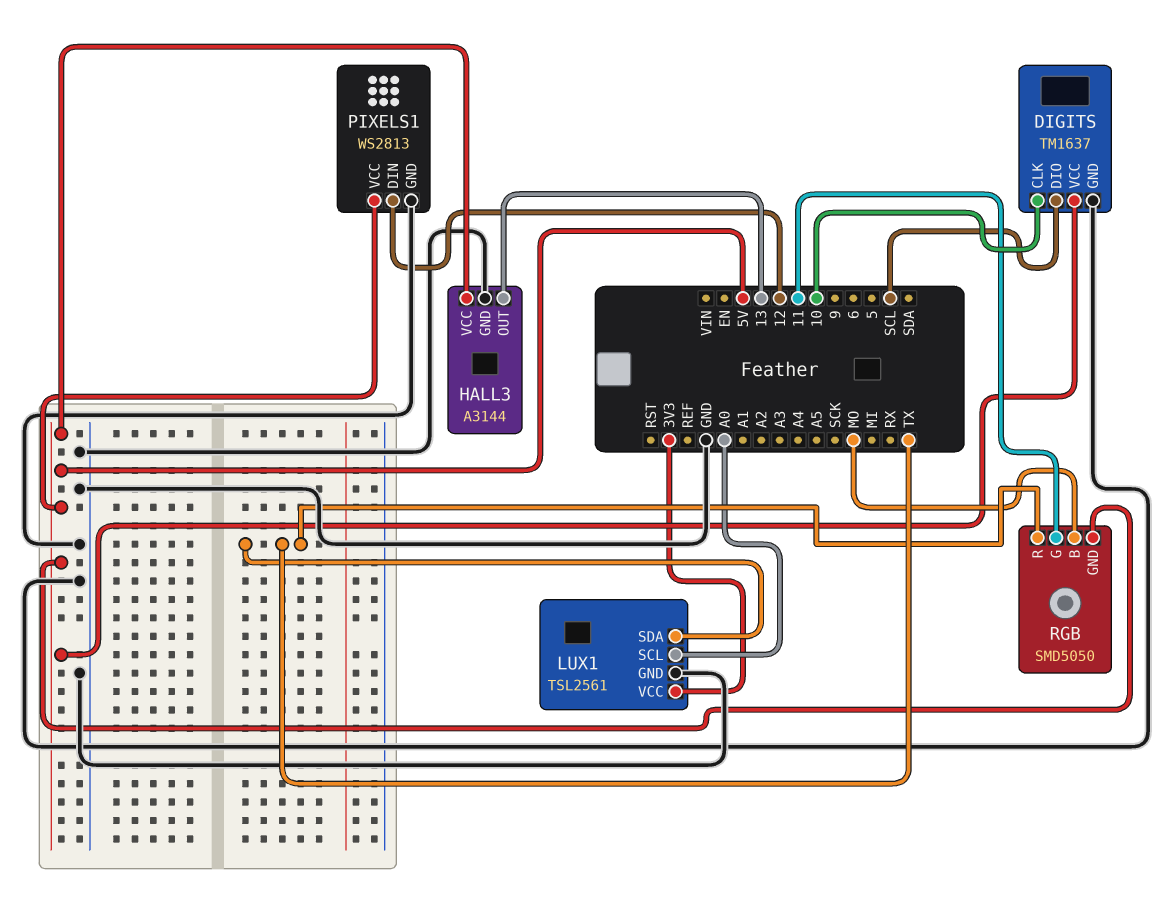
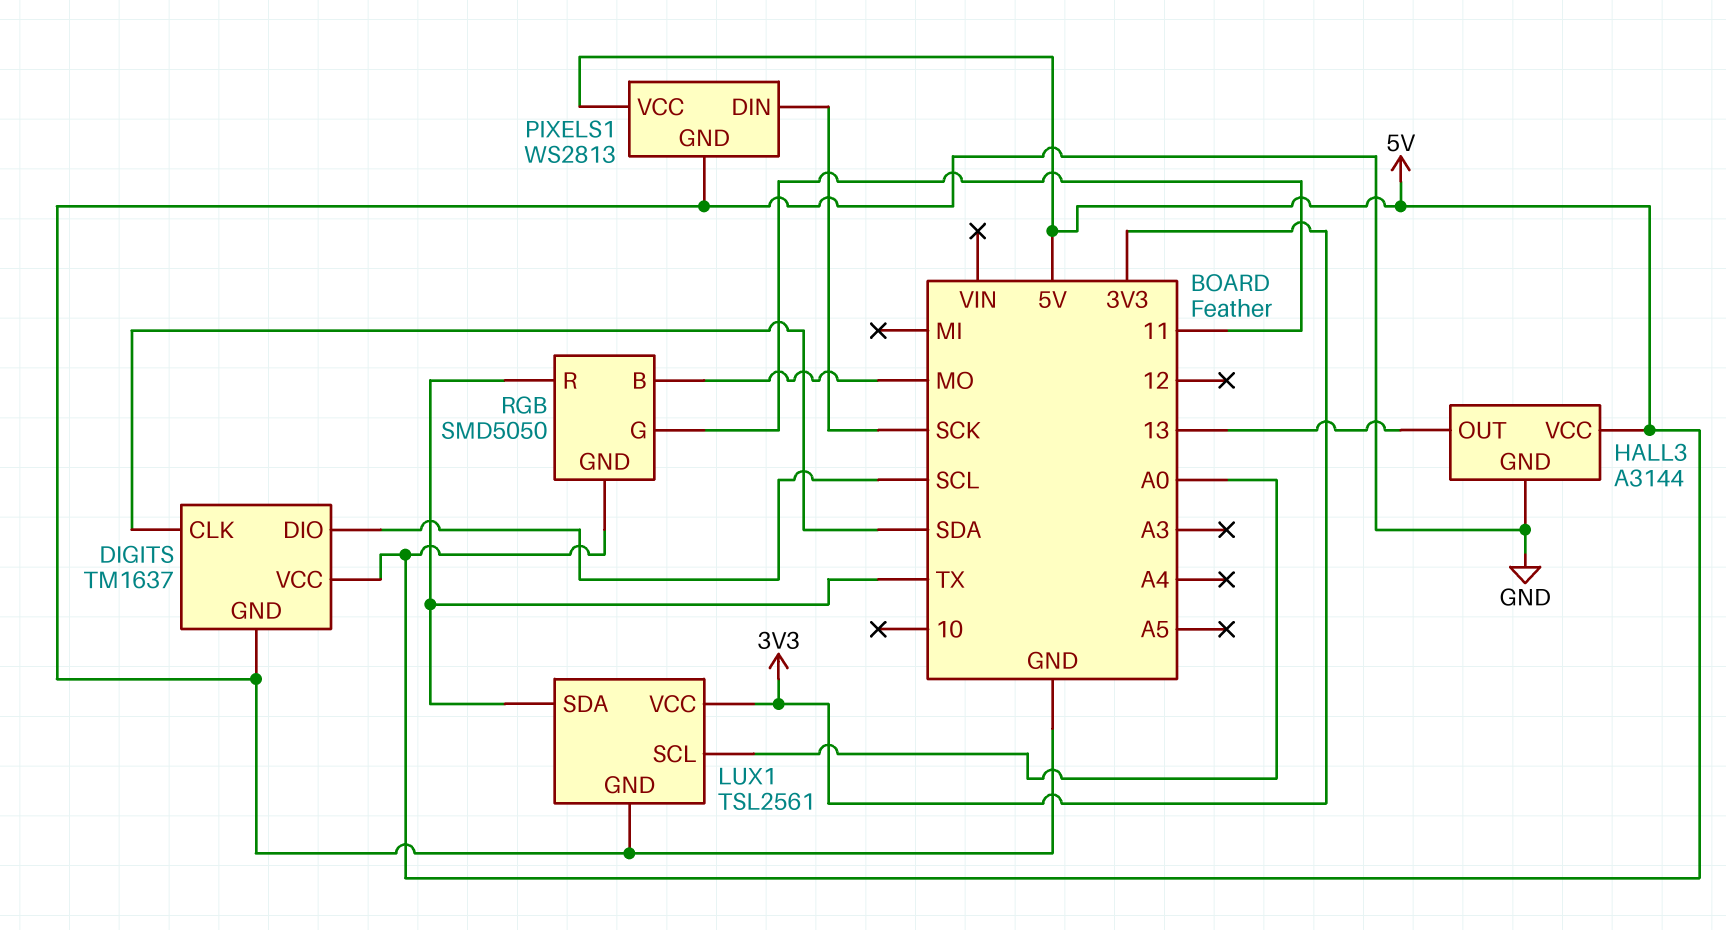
DIGITS pin CLK: 10 -> SDA
PIXELS1 pin DIN: 12 -> SCK

